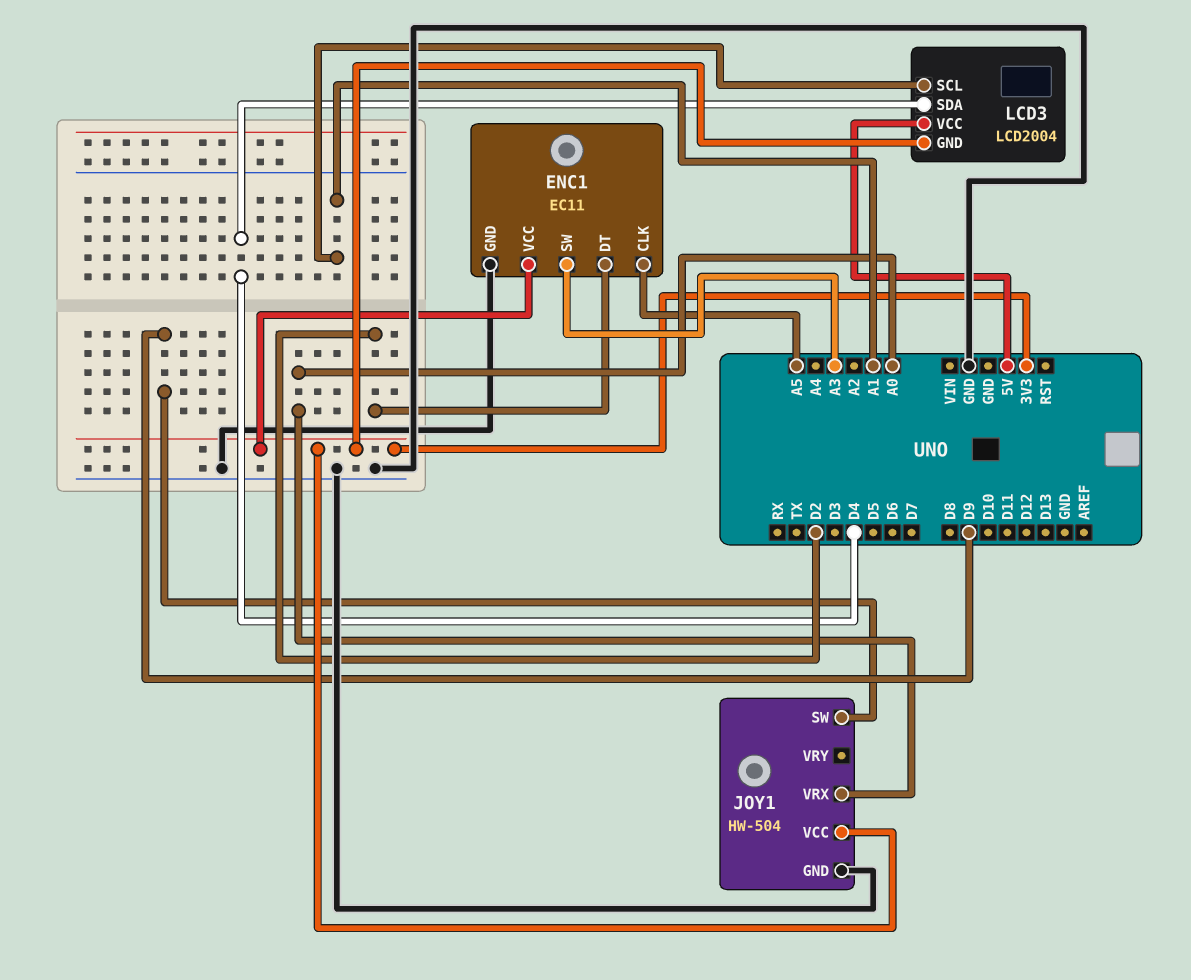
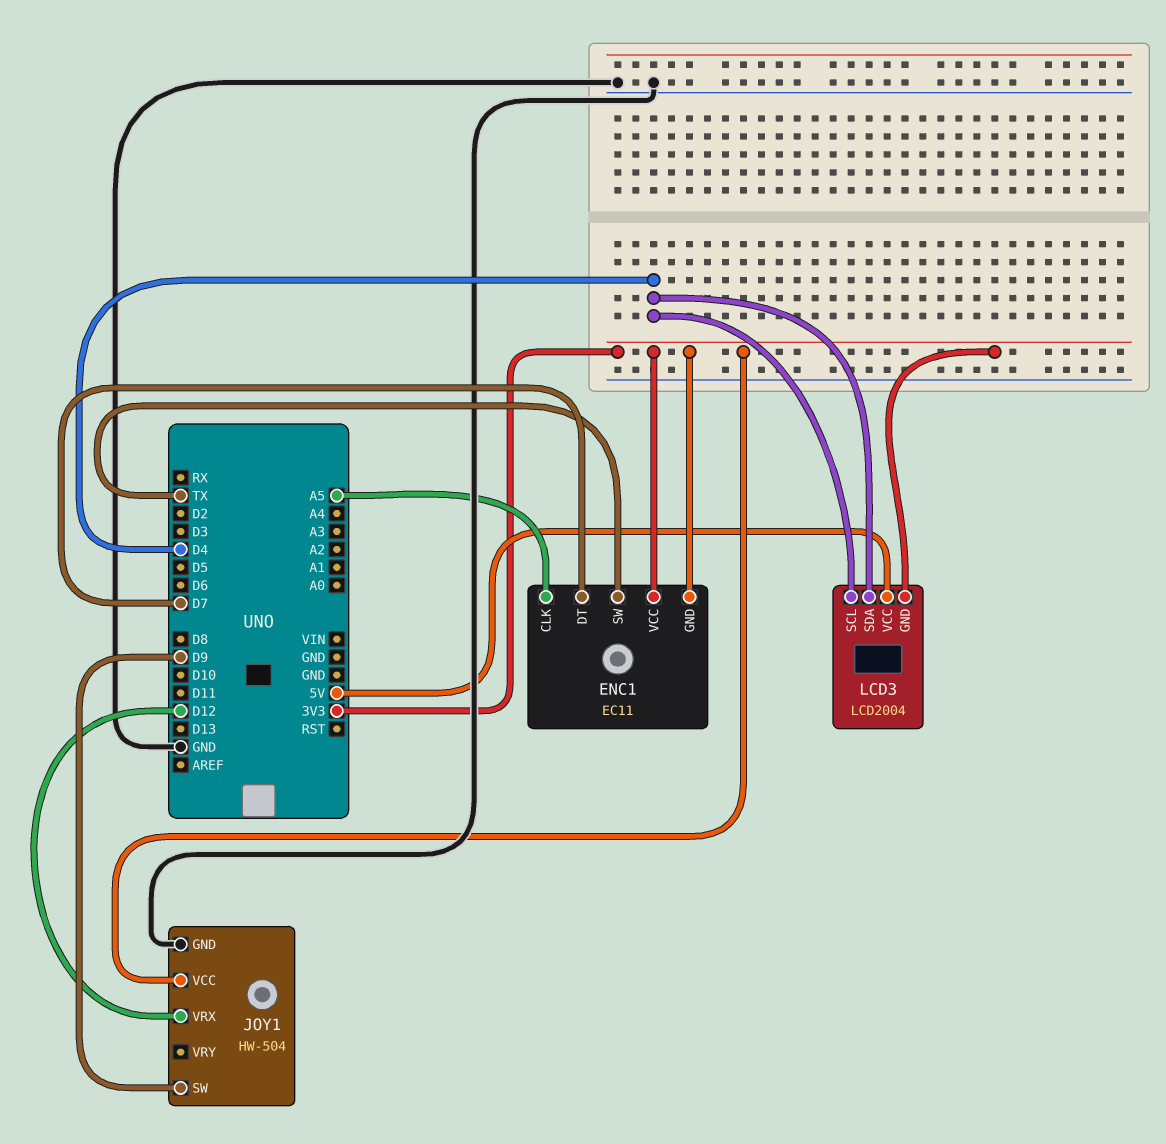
ENC1 pin DT: D2 -> D7
ENC1 pin GND: GND -> 3V3
ENC1 pin SW: A3 -> TX
JOY1 pin VRX: A0 -> D12
LCD3 pin SCL: A1 -> D4

